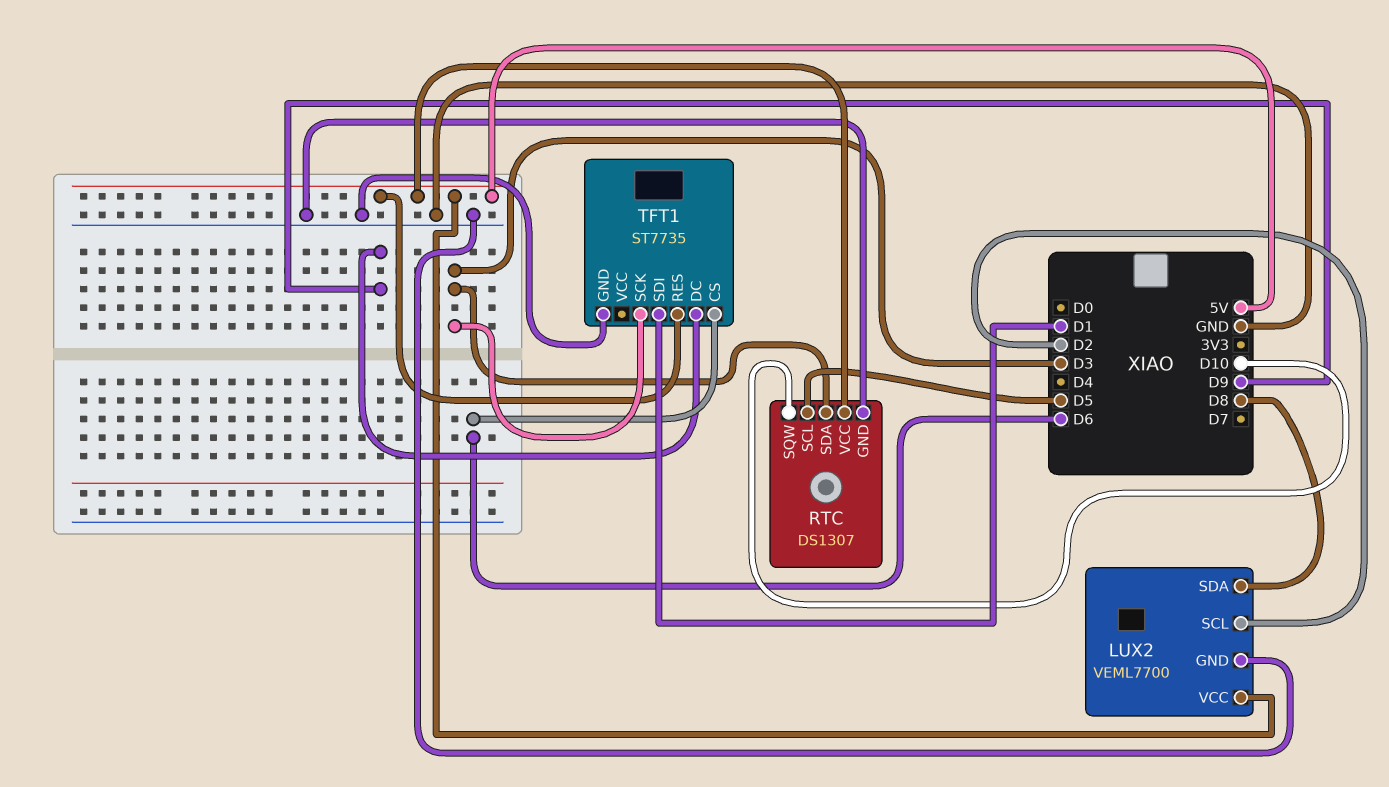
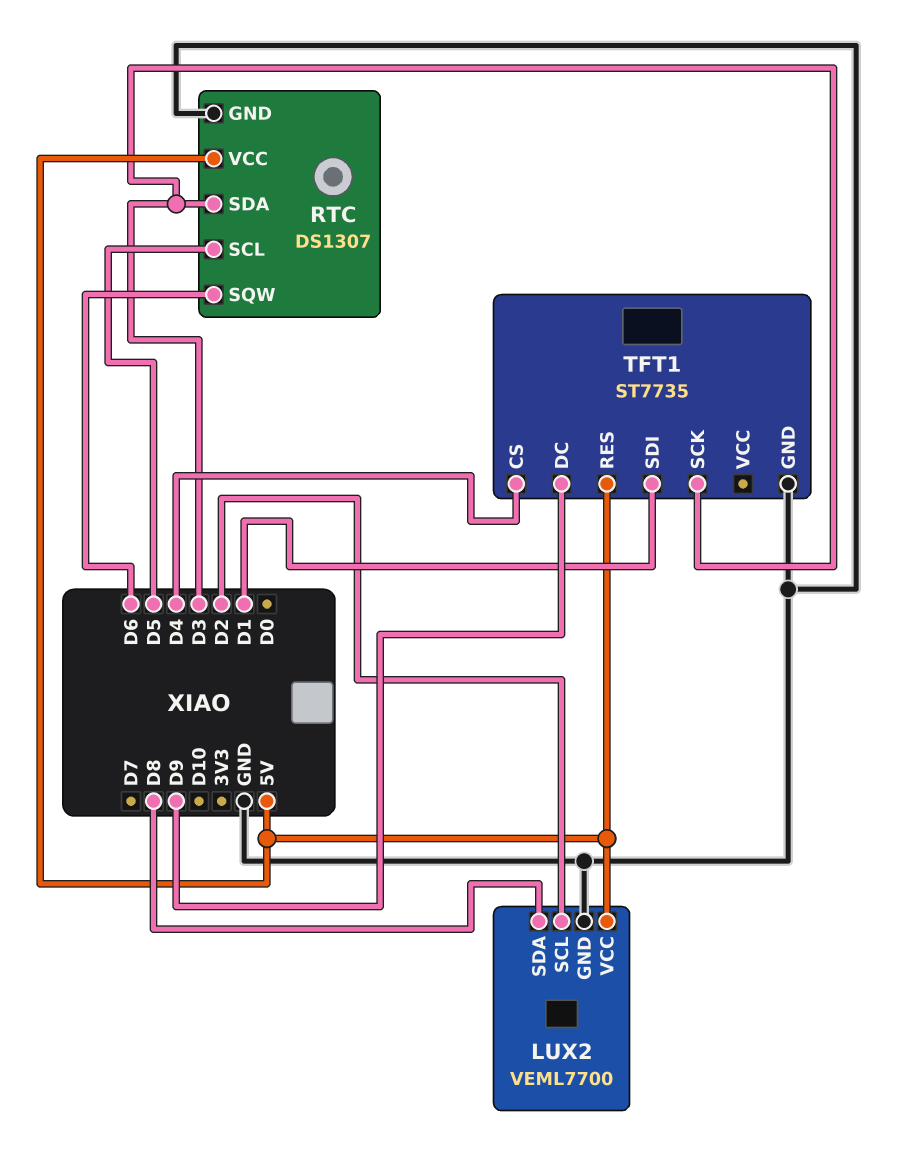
RTC pin SQW: D10 -> D6
TFT1 pin CS: D6 -> D4

